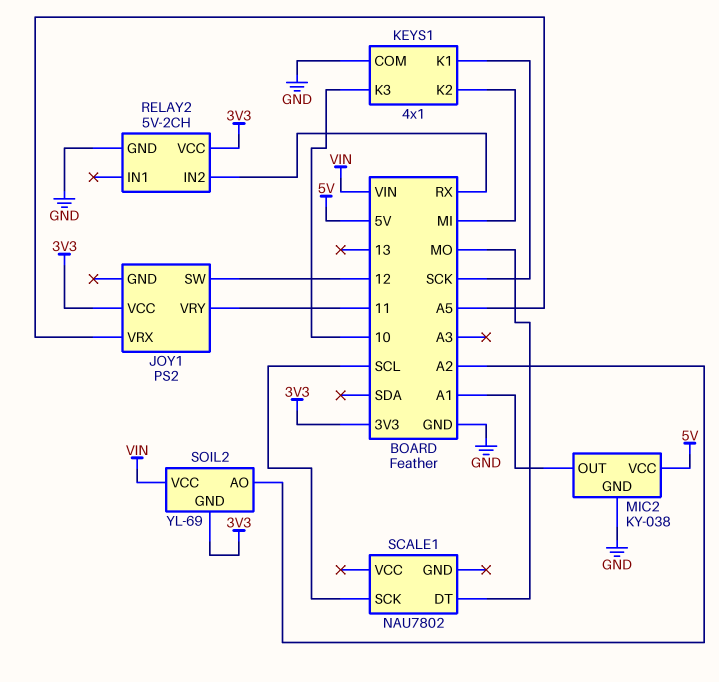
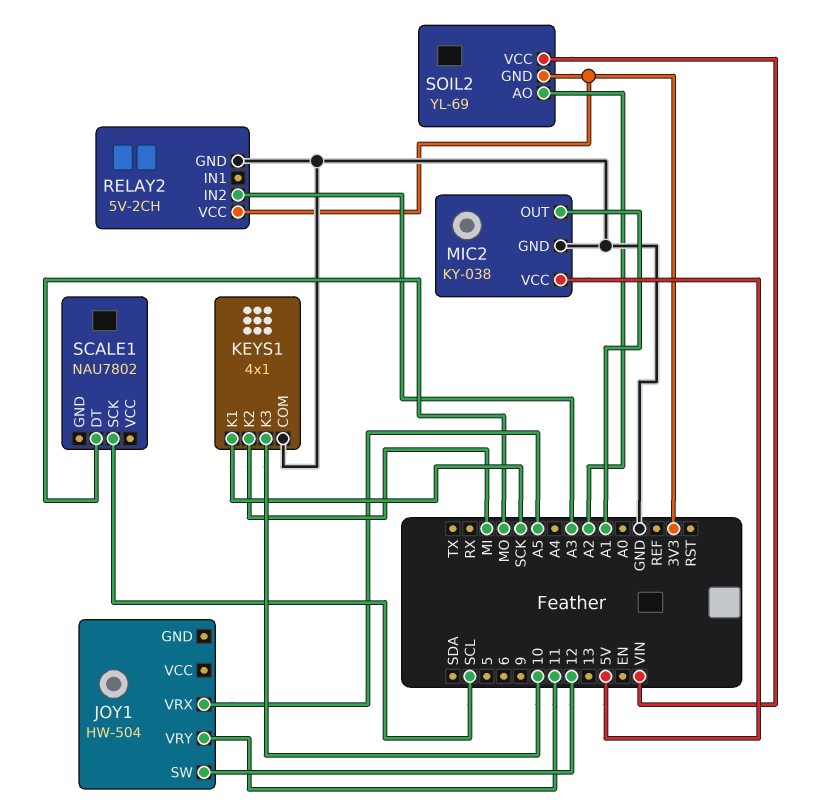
JOY1: PS2 -> HW-504
JOY1 pin VCC: 3V3 -> none
RELAY2 pin IN2: RX -> A3

